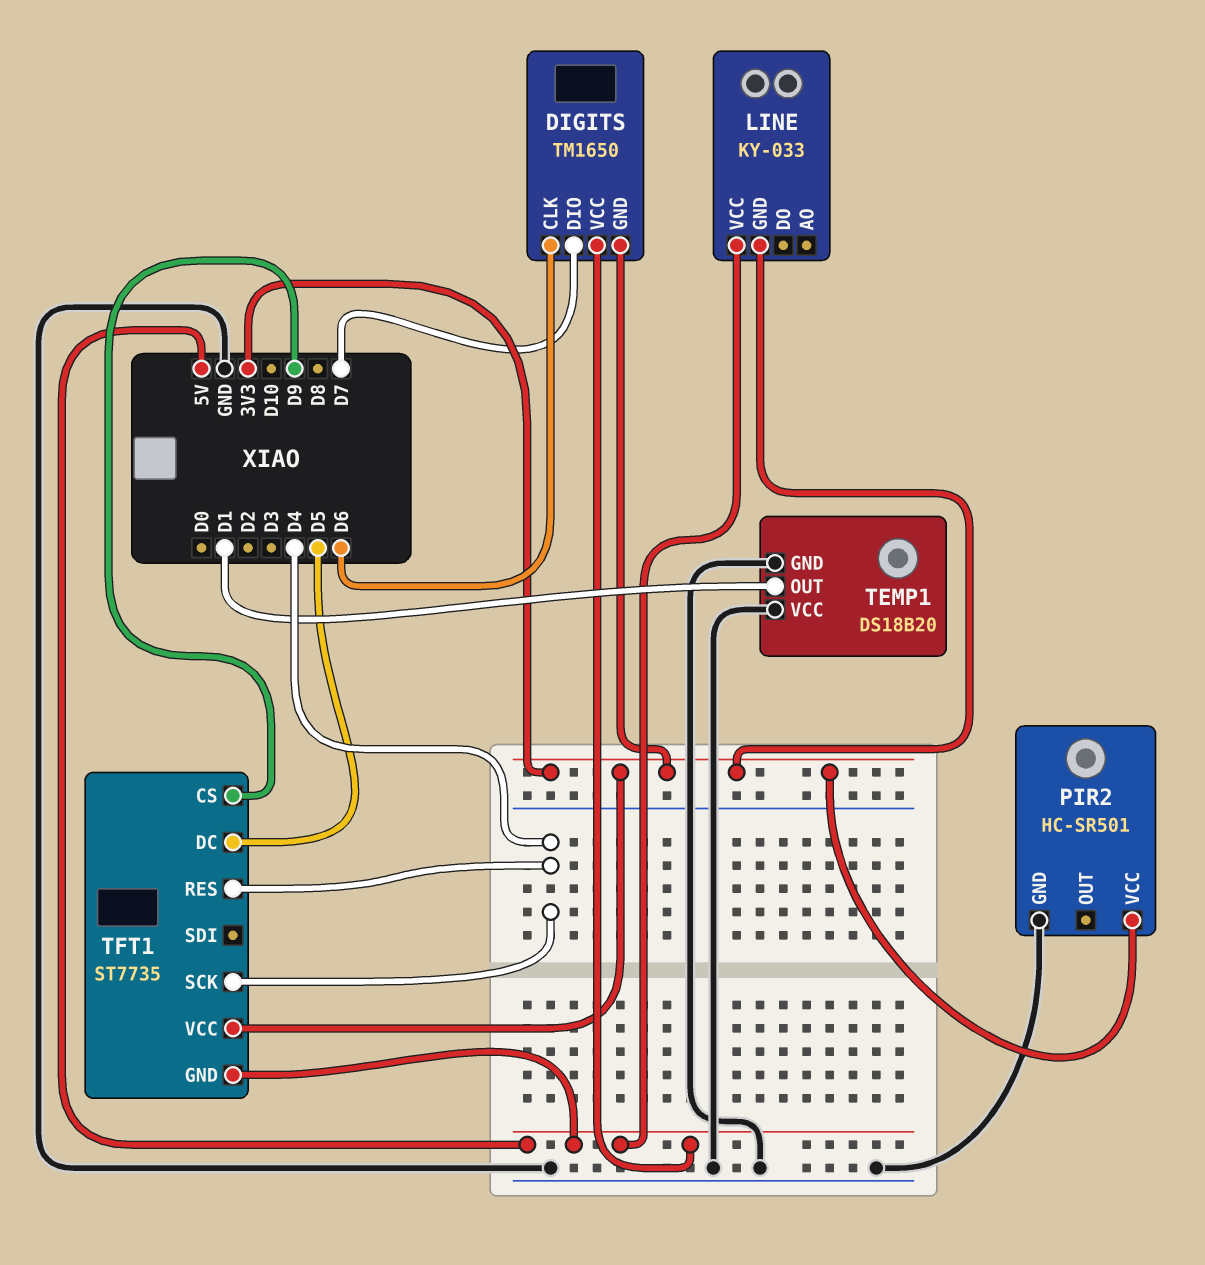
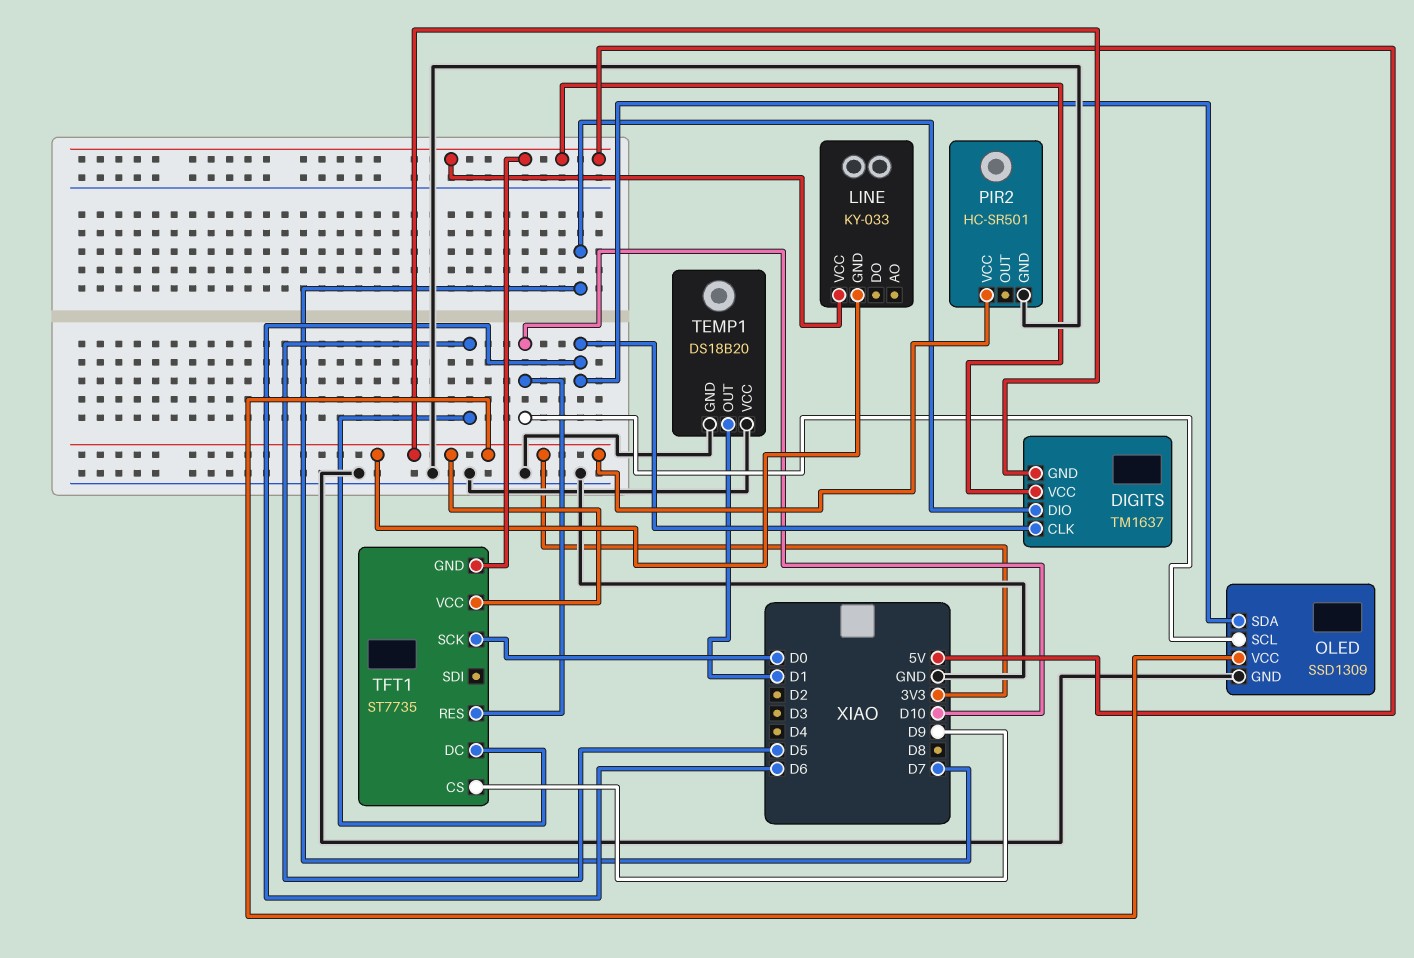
DIGITS: TM1650 -> TM1637
OLED: none -> SSD1309
OLED pin GND: none -> GND
OLED pin SCL: none -> D10
OLED pin SDA: none -> D6
OLED pin VCC: none -> 3V3
TFT1 pin RES: D4 -> D10
TFT1 pin SCK: D4 -> D0

